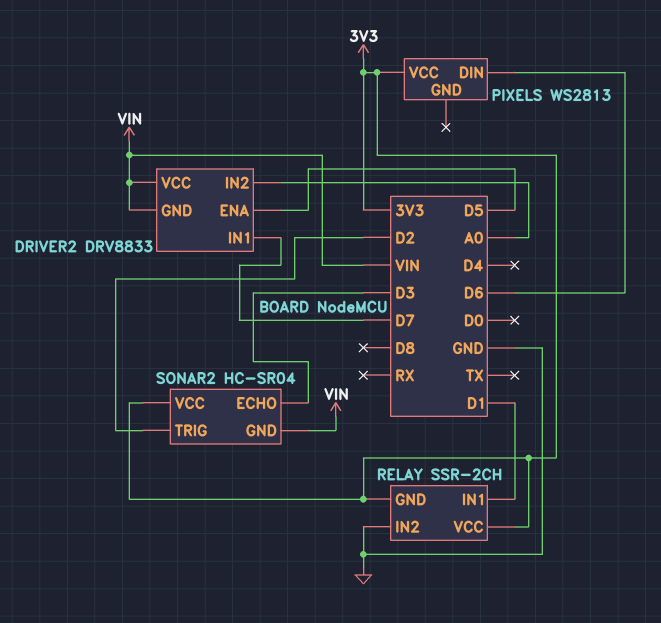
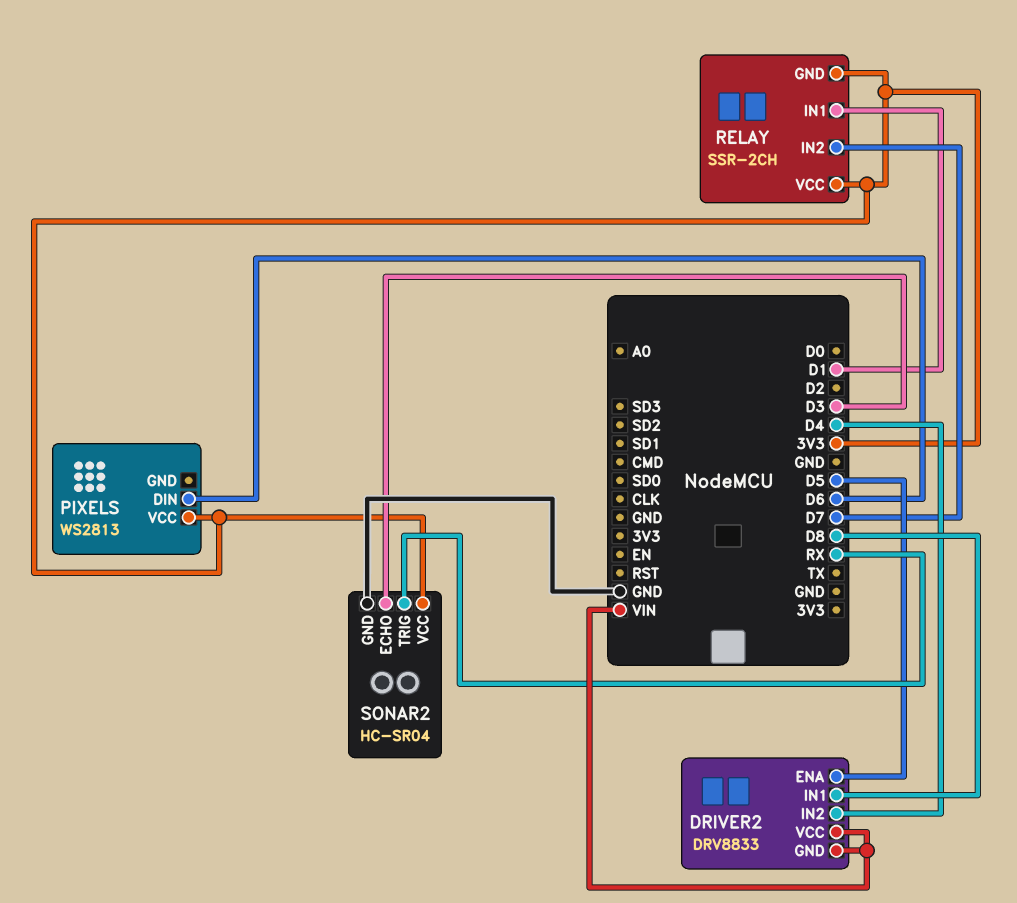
DRIVER2 pin IN1: D7 -> D8
DRIVER2 pin IN2: A0 -> D4
RELAY pin IN2: GND -> D7
SONAR2 pin GND: VIN -> GND
SONAR2 pin TRIG: D2 -> RX

